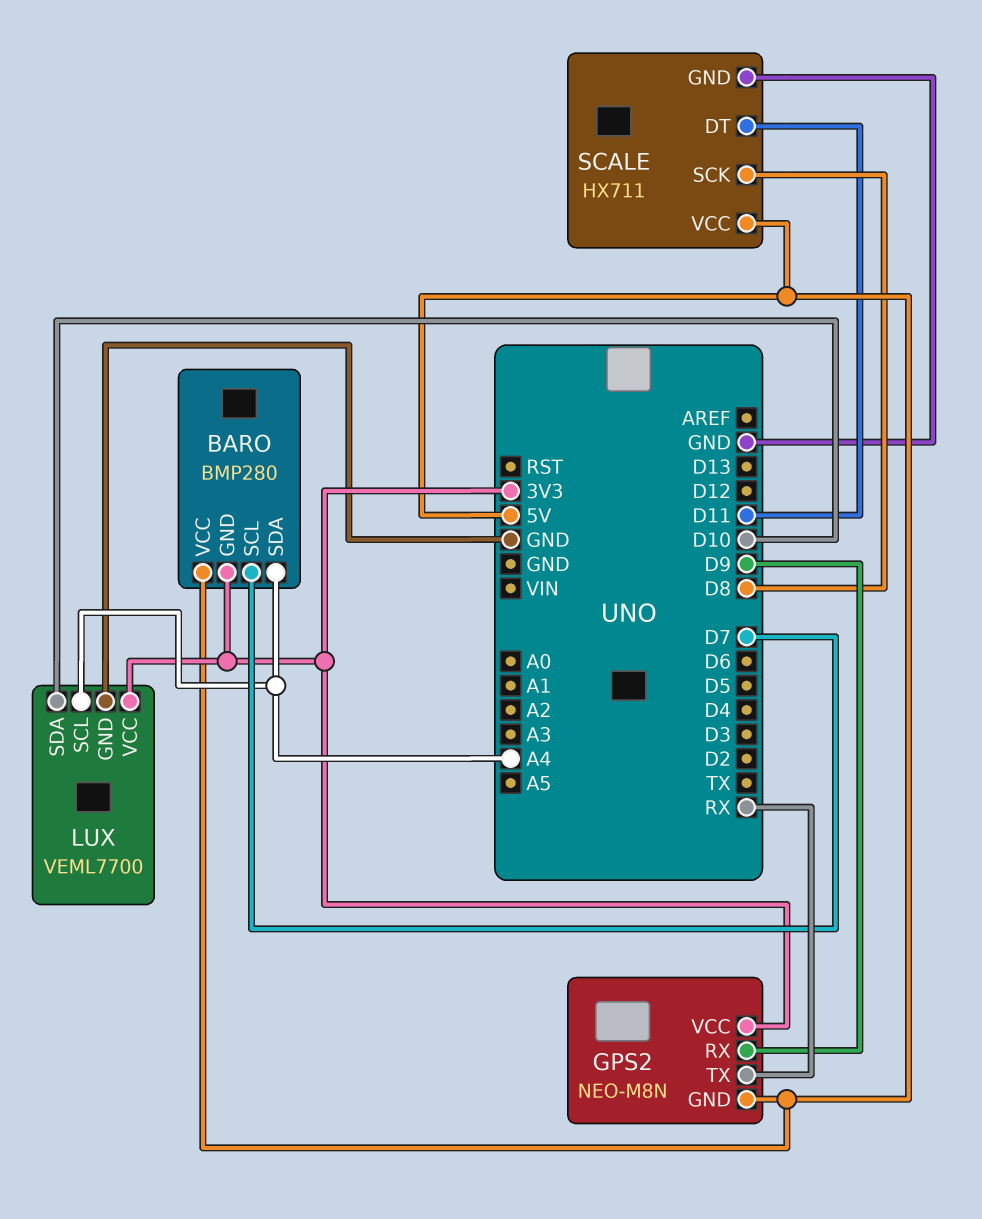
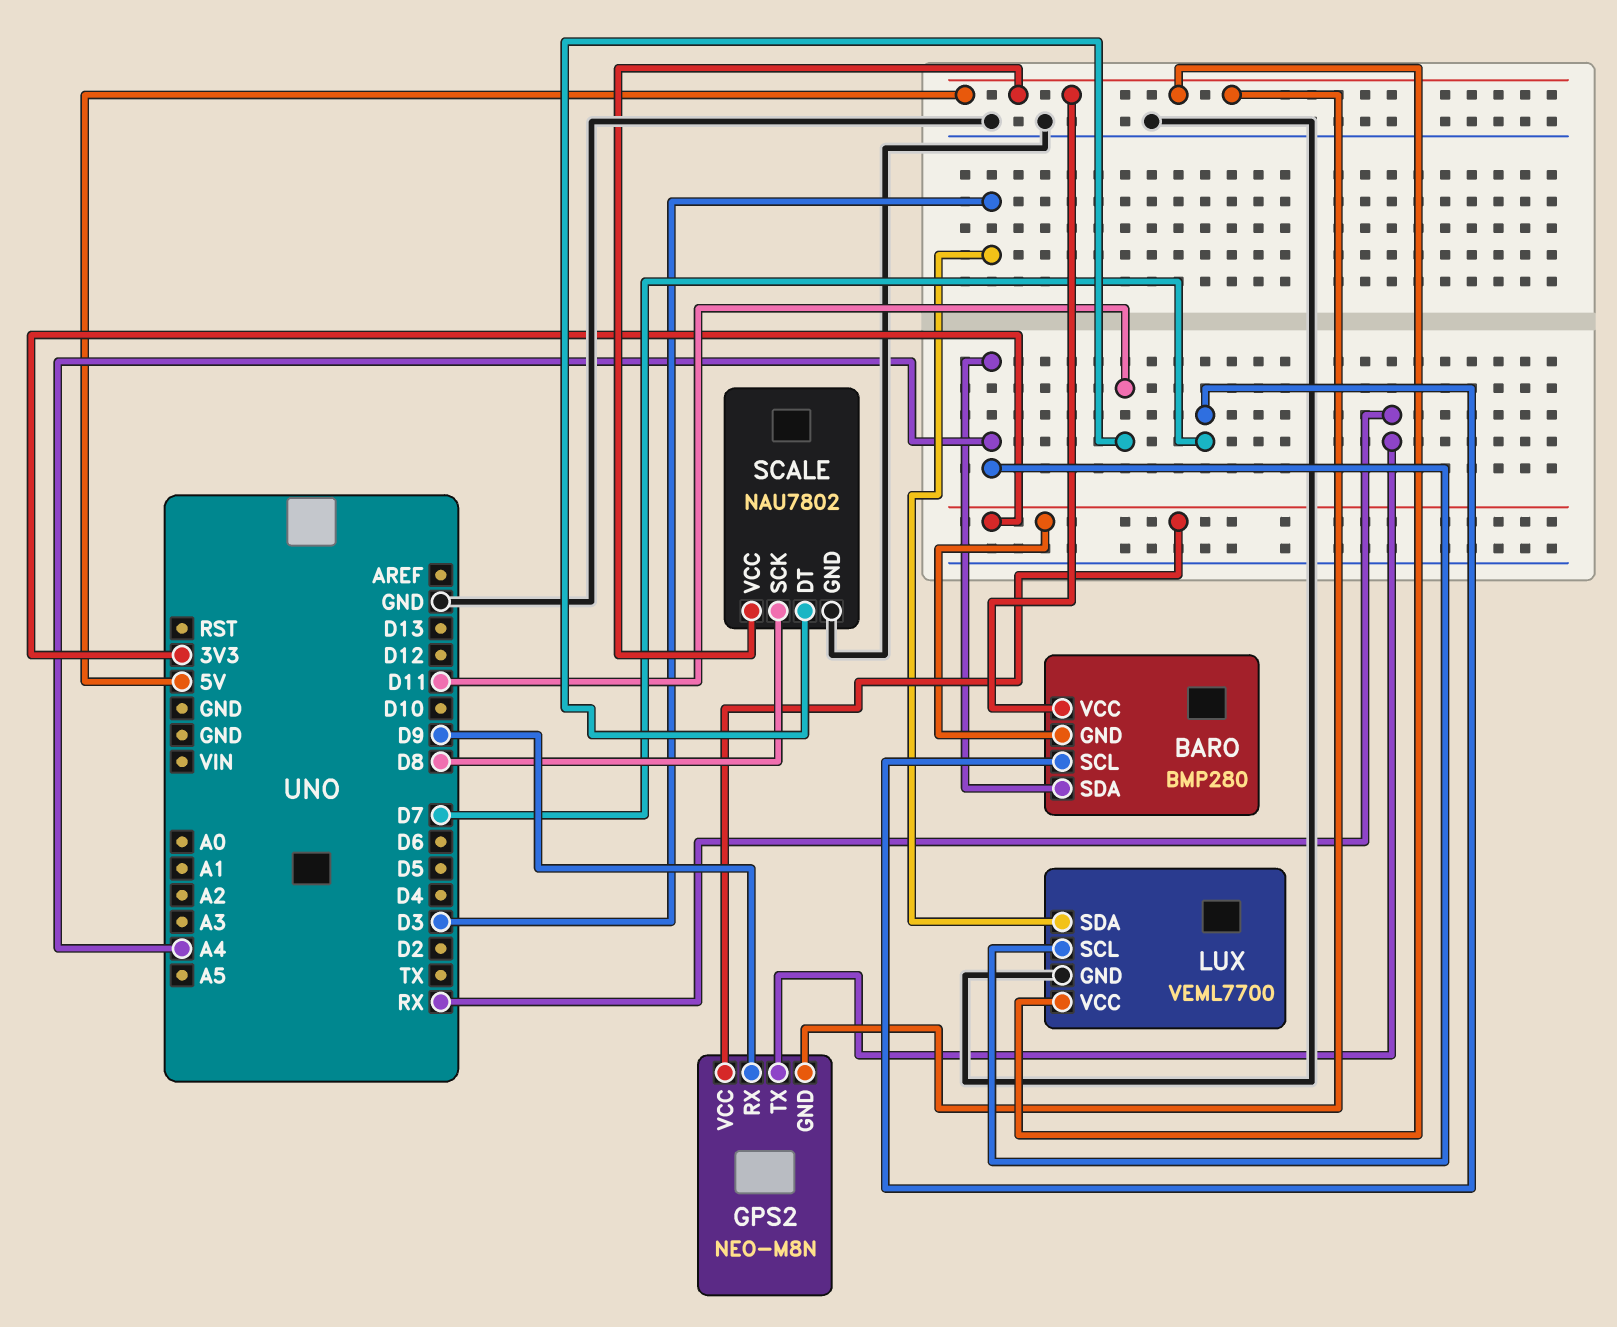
LUX pin SDA: D10 -> D3
LUX pin VCC: 3V3 -> 5V
SCALE: HX711 -> NAU7802

